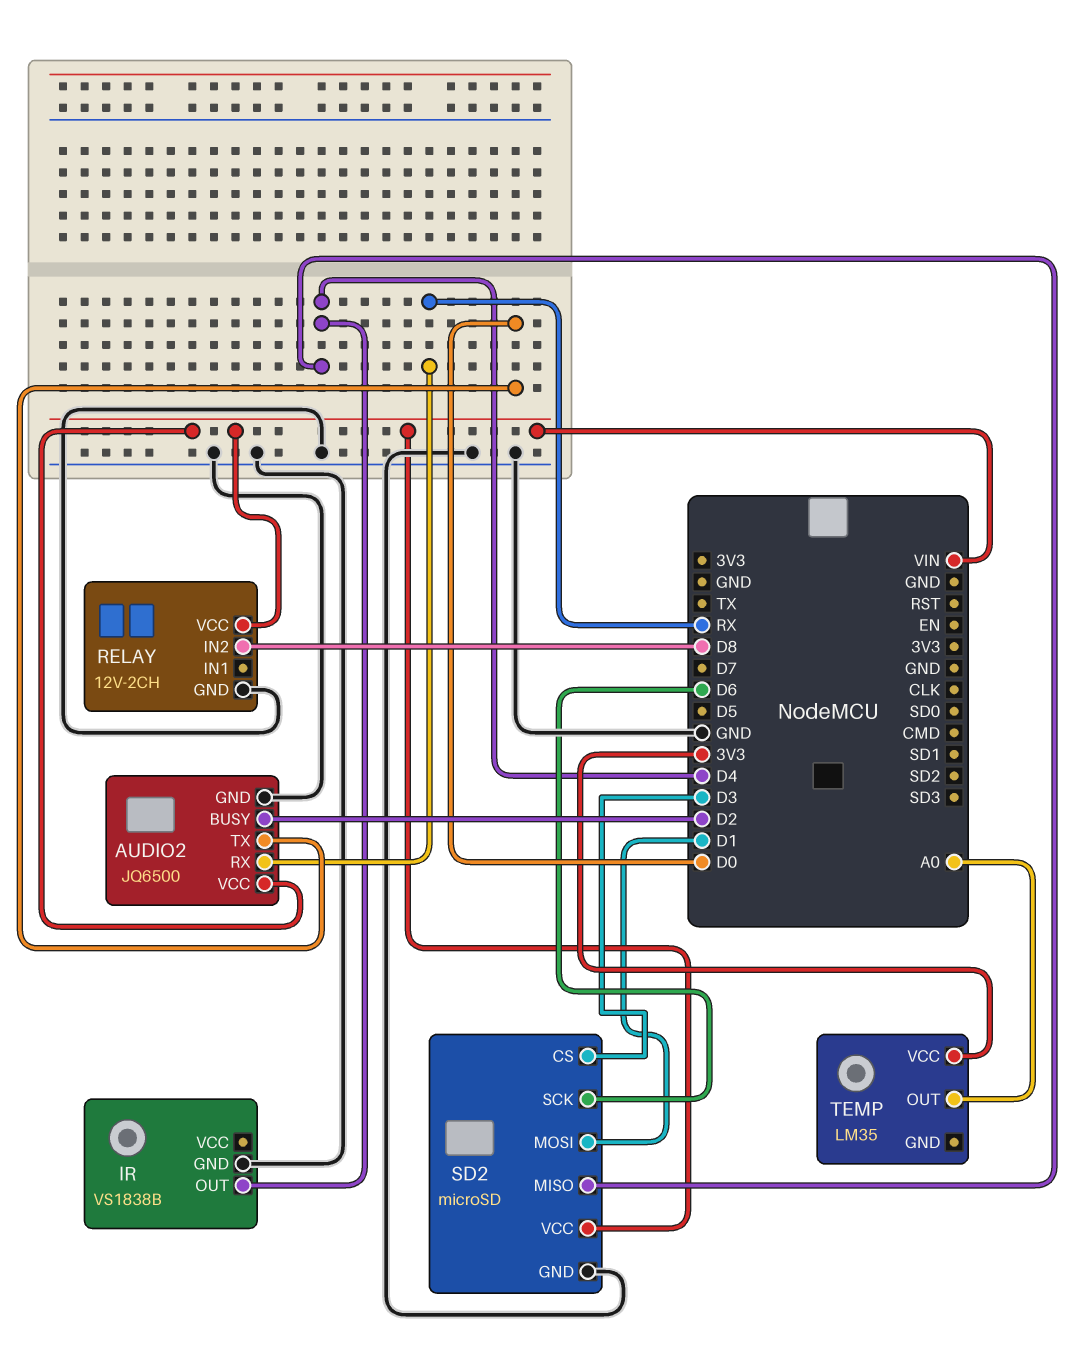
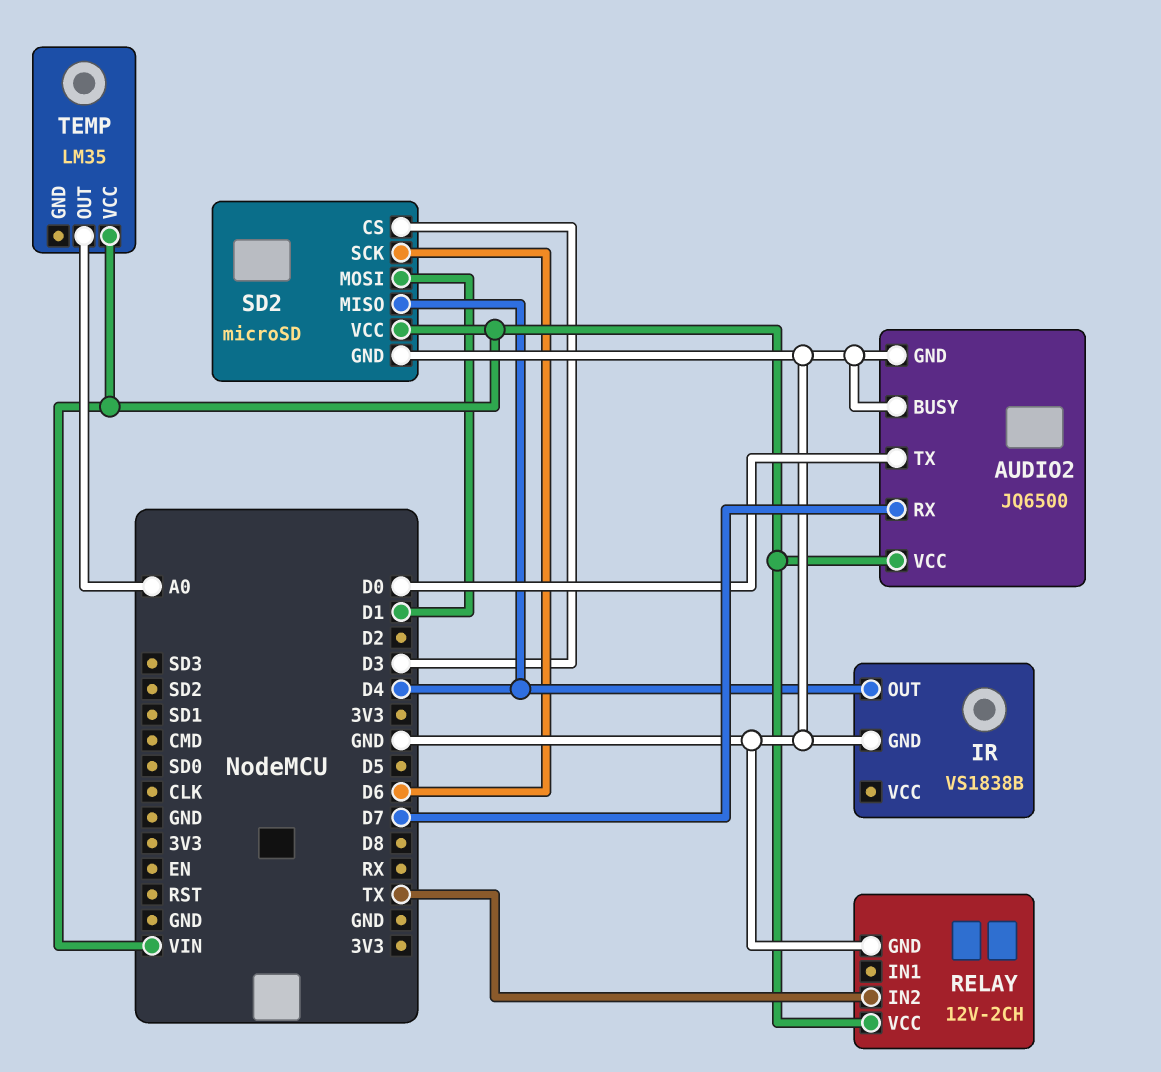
AUDIO2 pin BUSY: D2 -> GND
AUDIO2 pin RX: RX -> D7
RELAY pin IN2: D8 -> TX
TEMP pin VCC: 3V3 -> VIN

